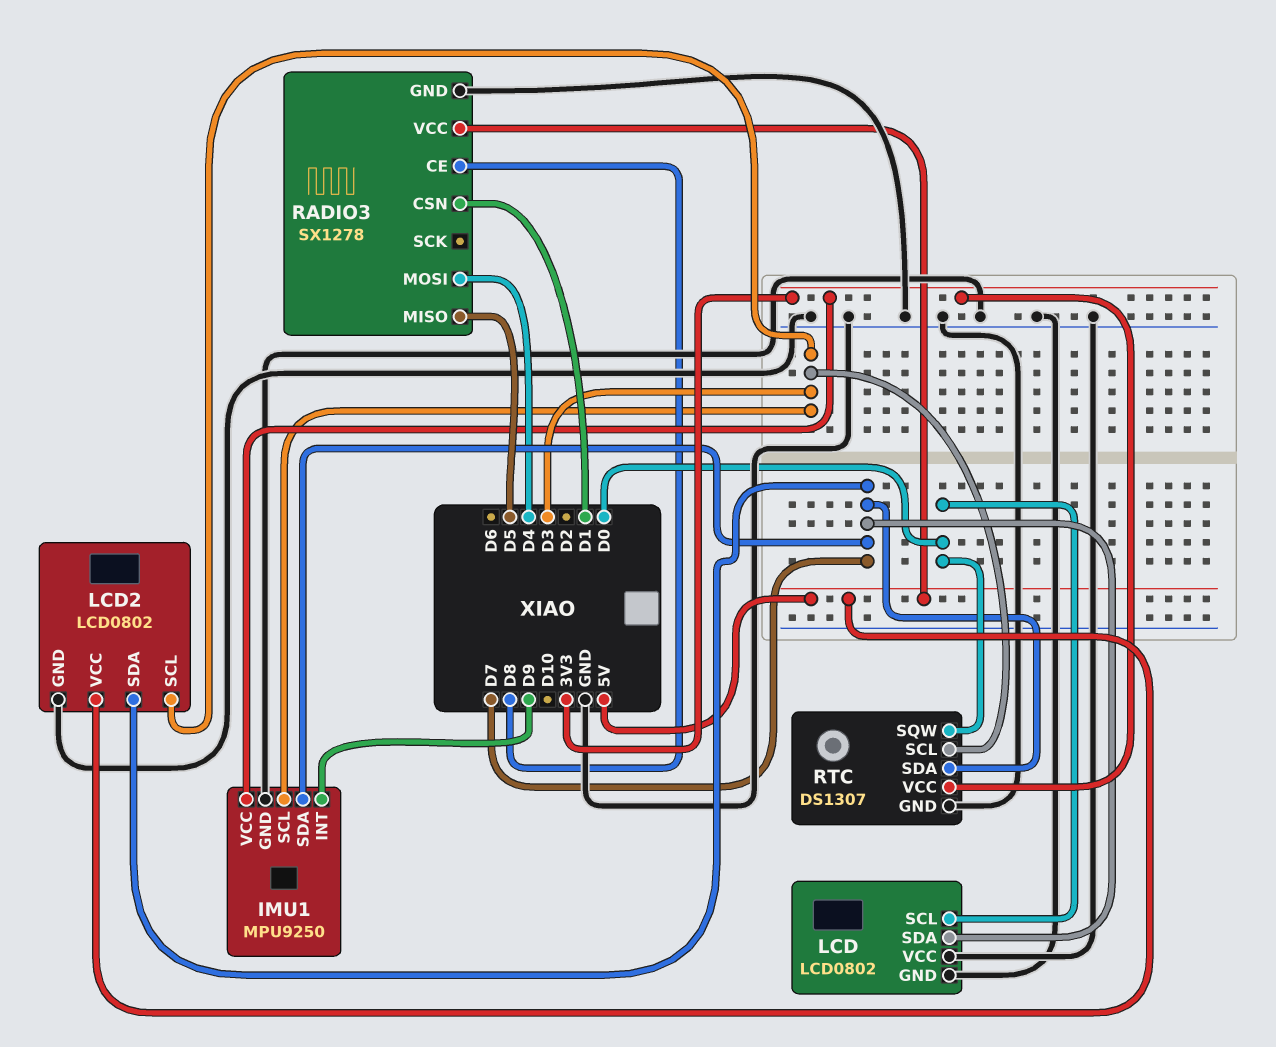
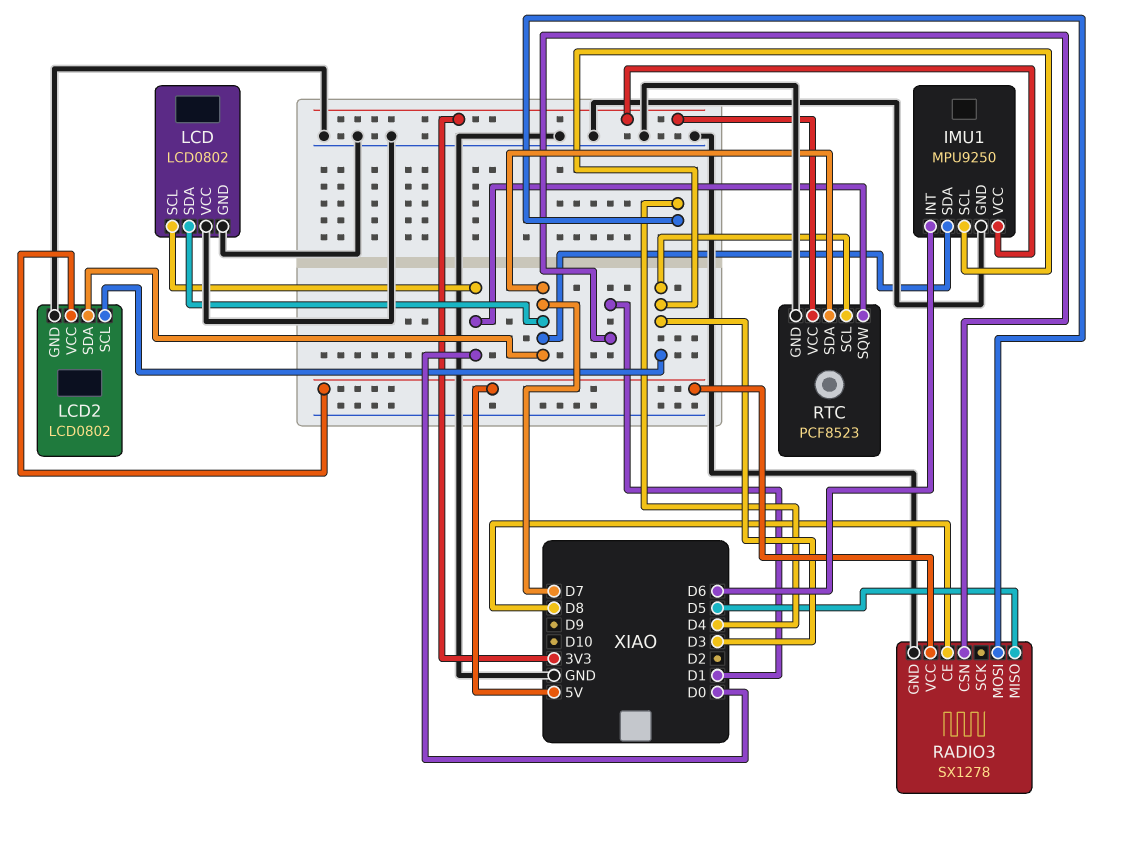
IMU1 pin INT: D9 -> D6
RTC: DS1307 -> PCF8523

